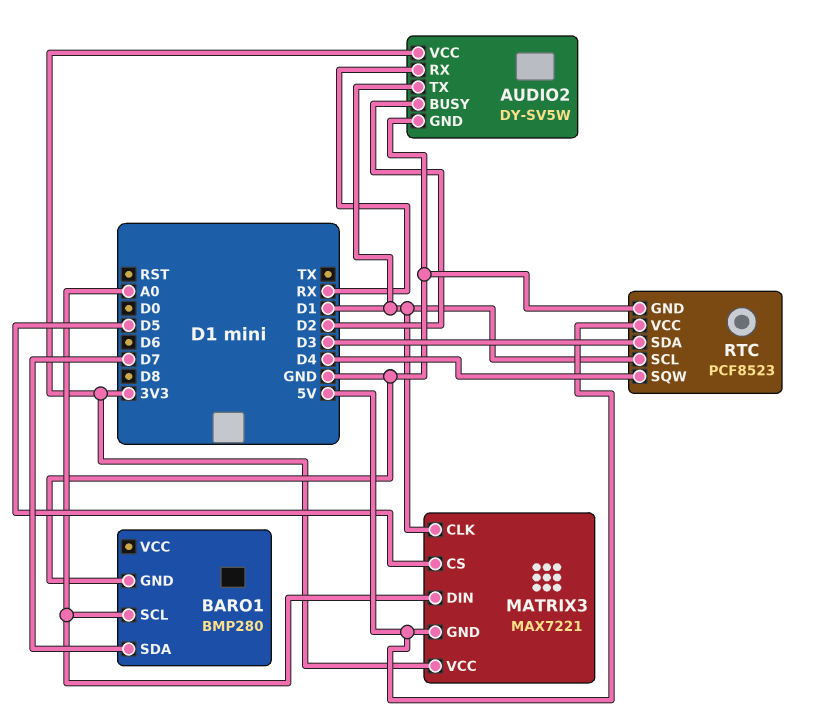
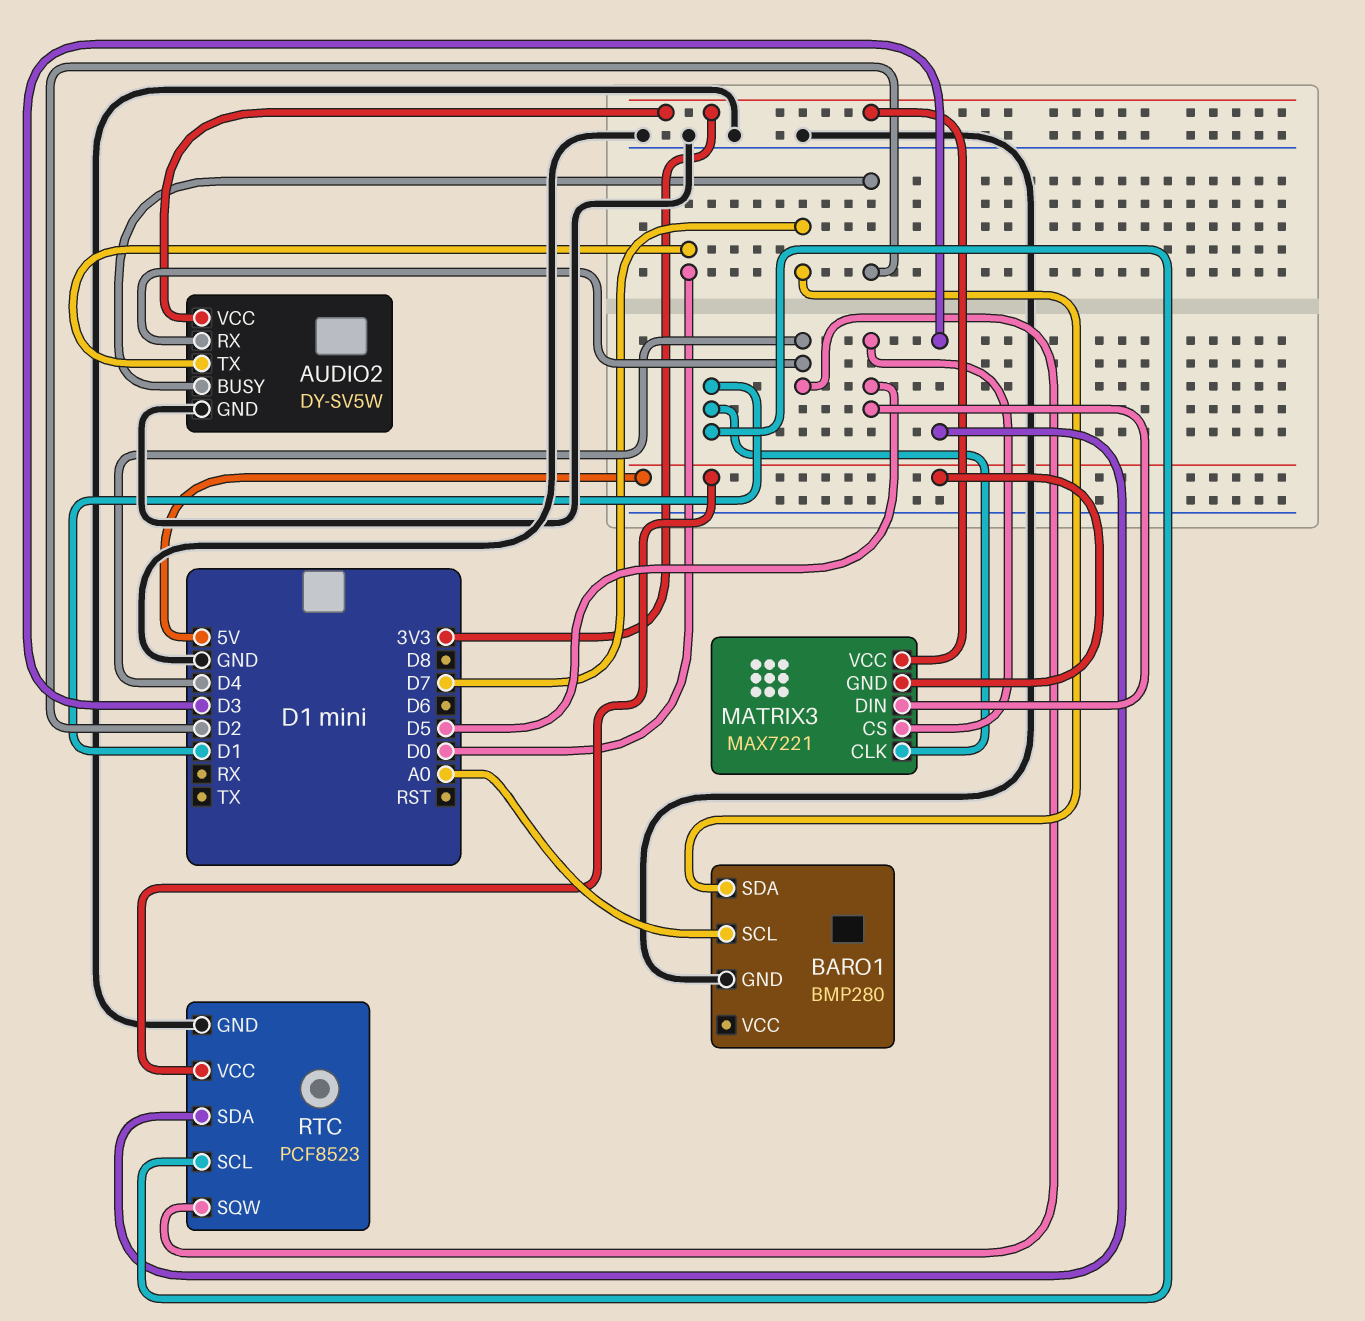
AUDIO2 pin RX: RX -> D4
AUDIO2 pin TX: D1 -> D0
MATRIX3 pin DIN: A0 -> D5

